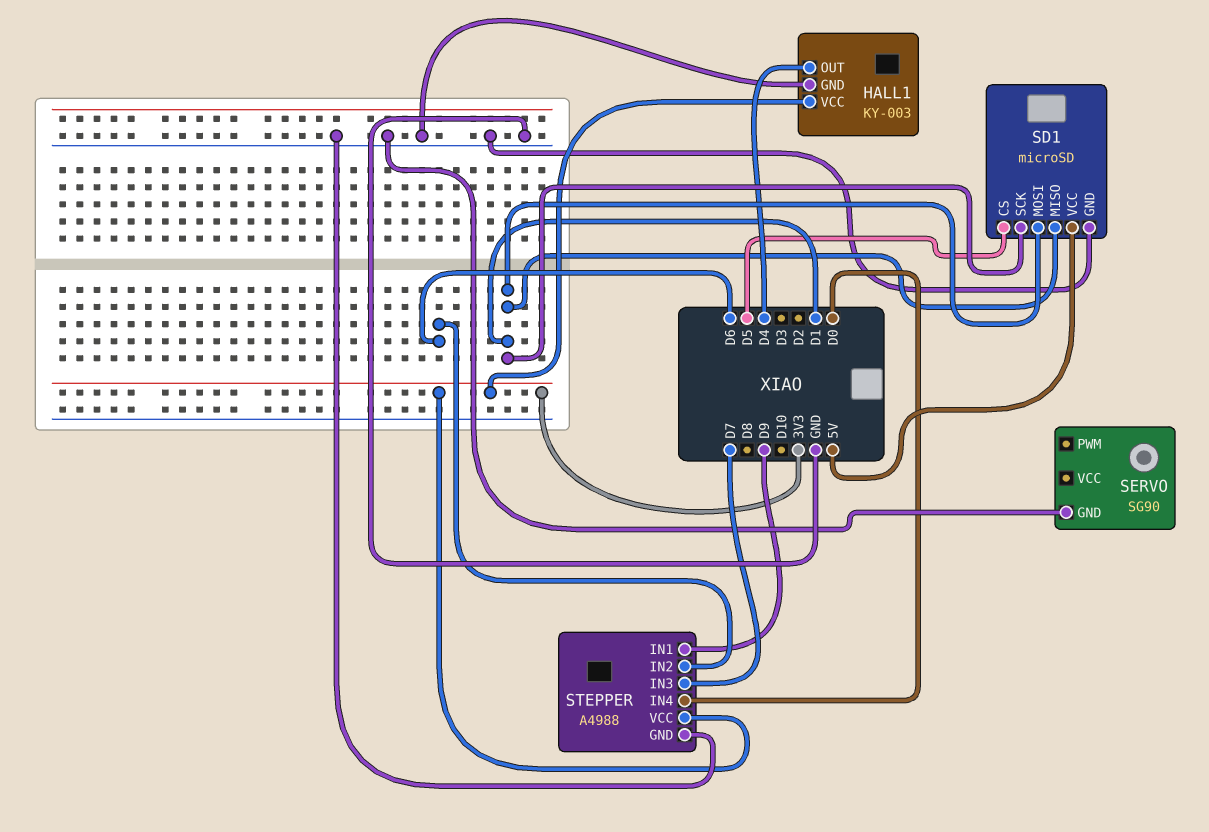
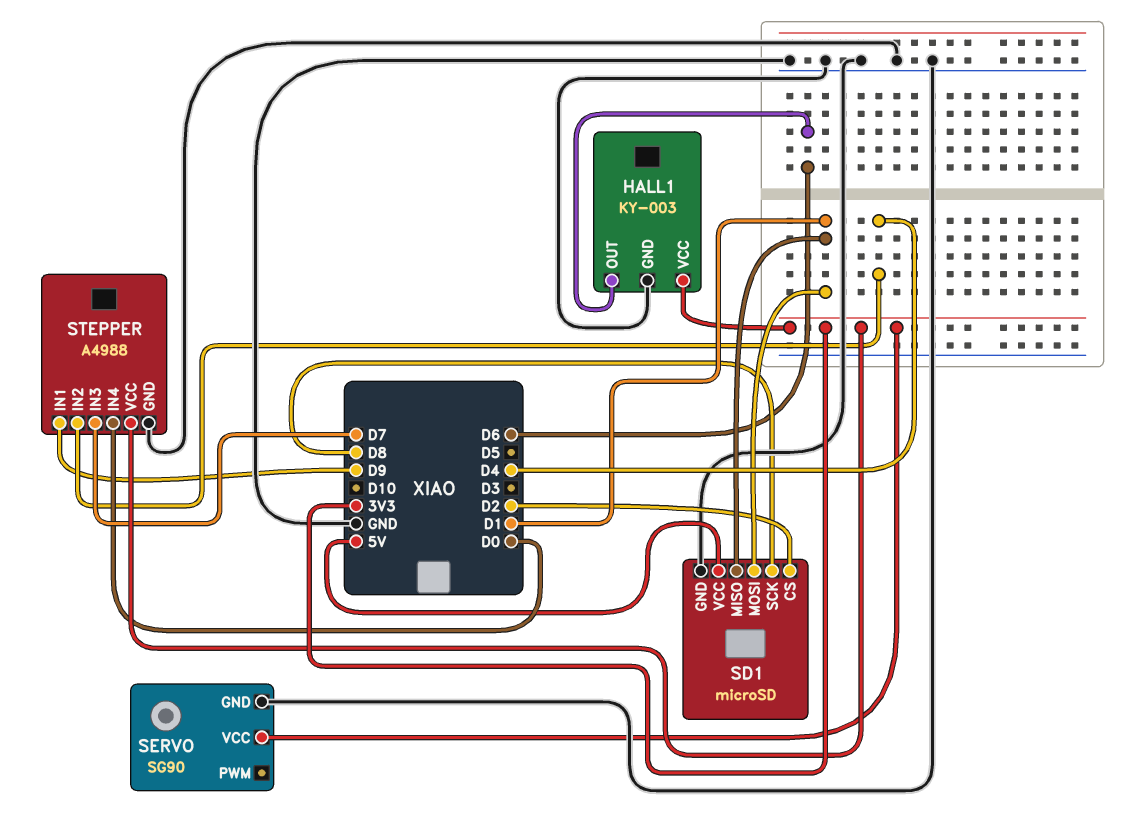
HALL1 pin OUT: D4 -> D6
SD1 pin CS: D5 -> D2
SD1 pin SCK: D1 -> D8
SERVO pin VCC: none -> 3V3
STEPPER pin IN2: D6 -> D4

